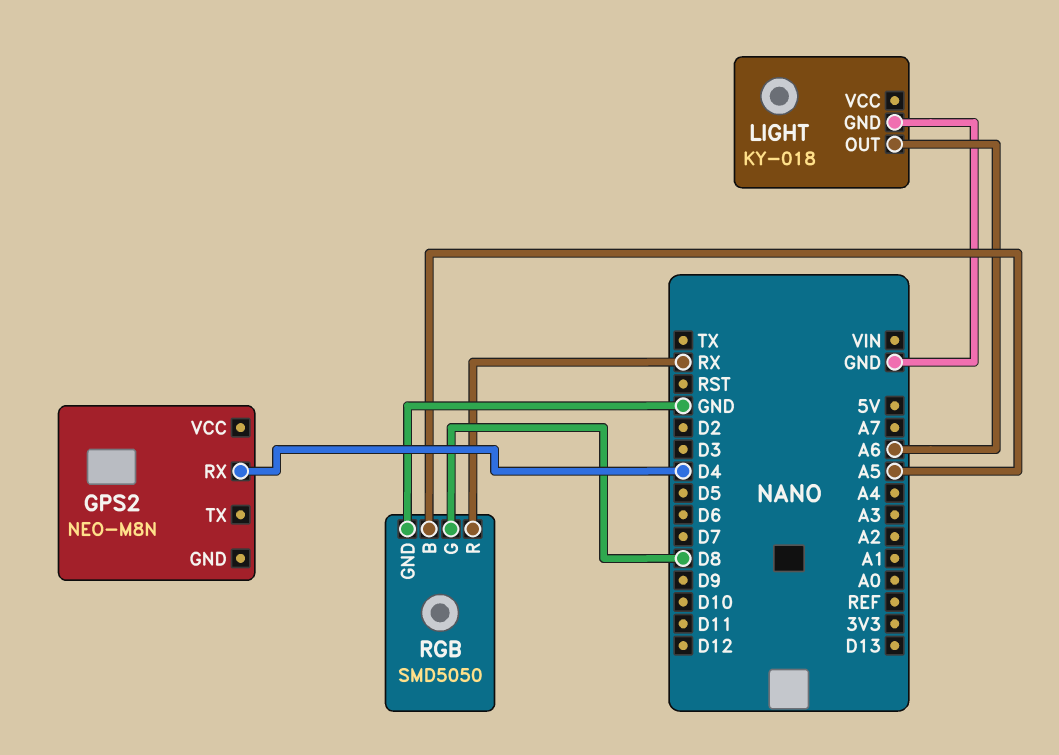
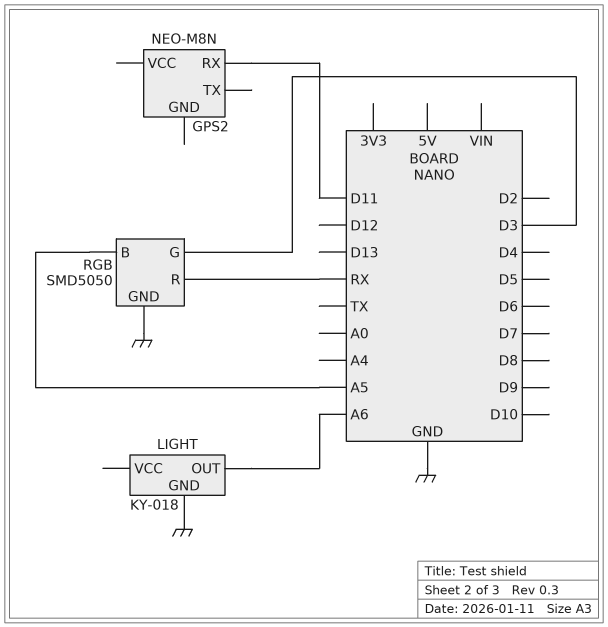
GPS2 pin RX: D4 -> D11
RGB pin G: D8 -> D3

